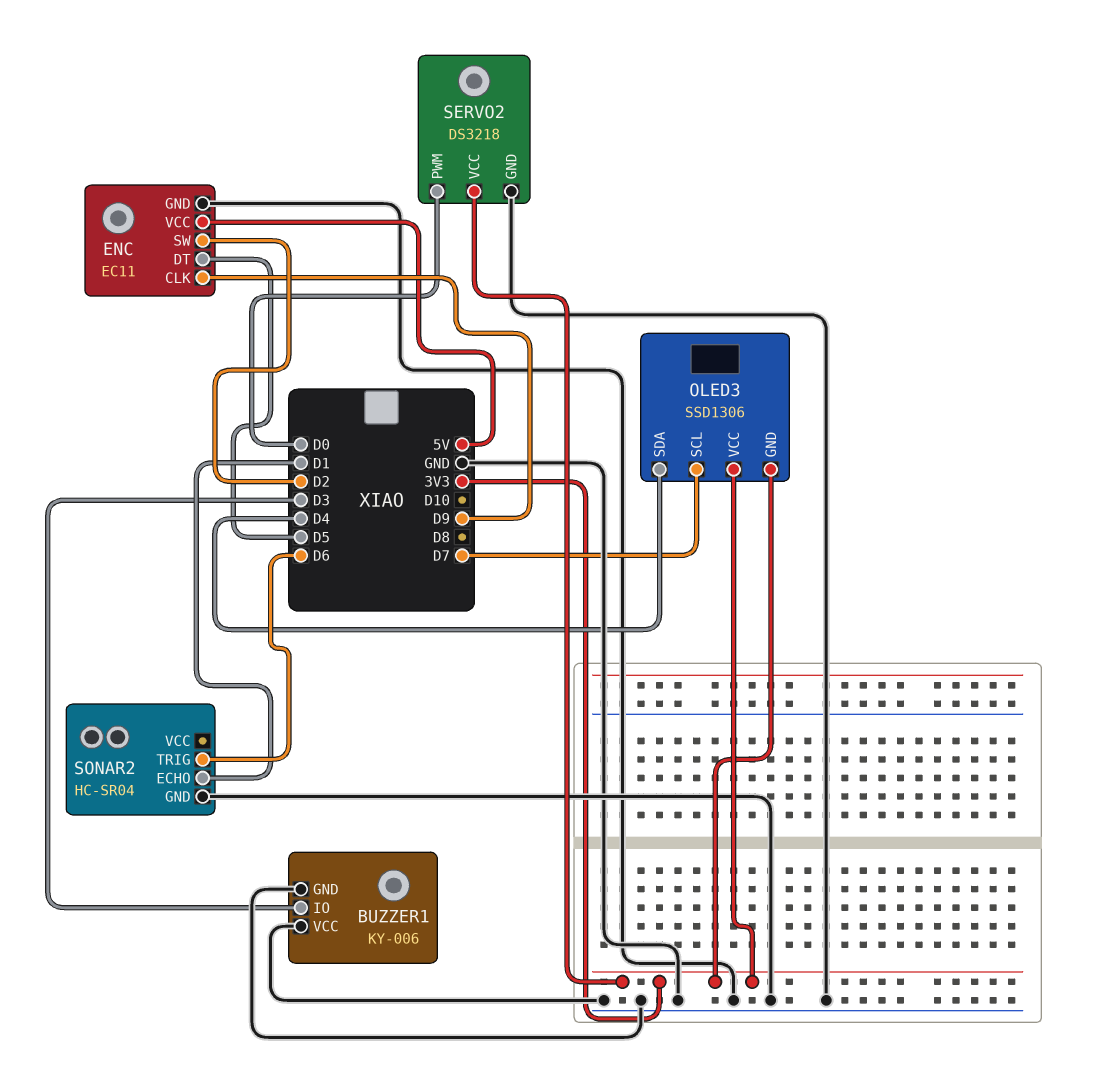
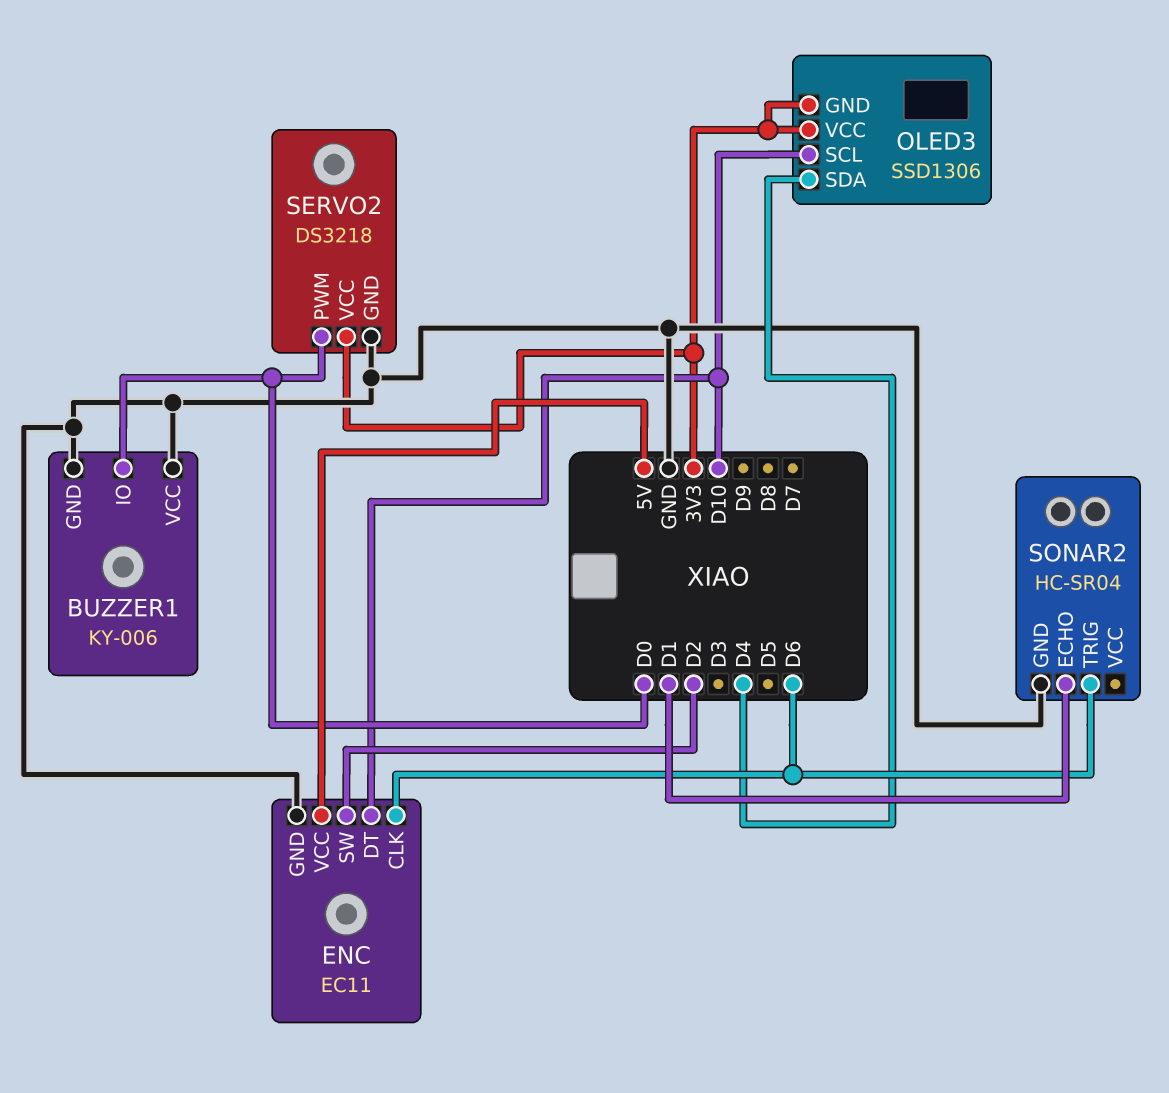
BUZZER1 pin IO: D3 -> D0
ENC pin CLK: D9 -> D6
ENC pin DT: D5 -> D10
OLED3 pin SCL: D7 -> D10

